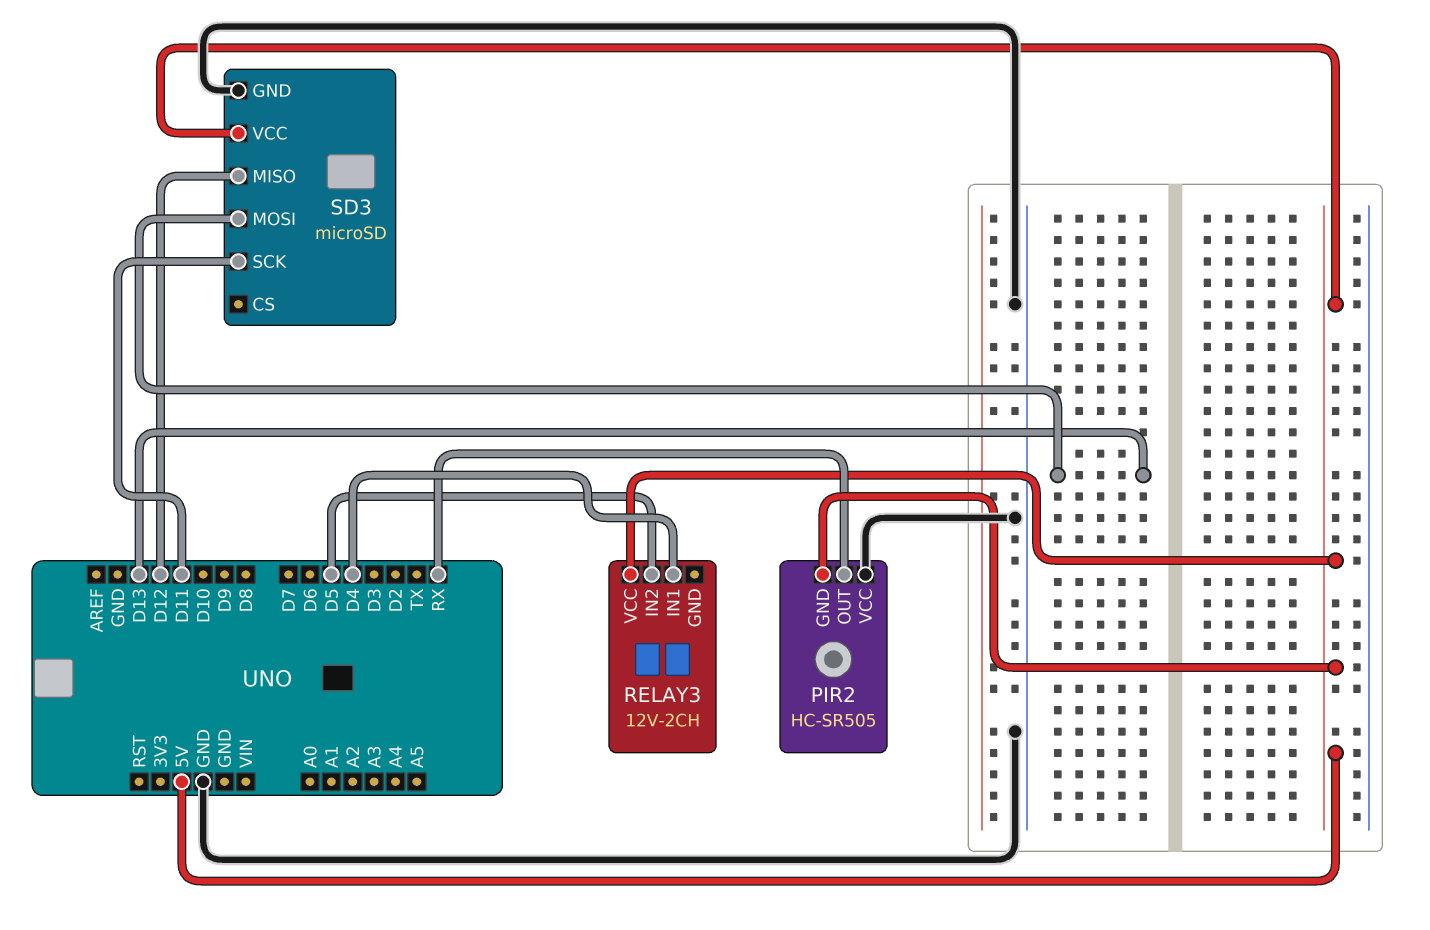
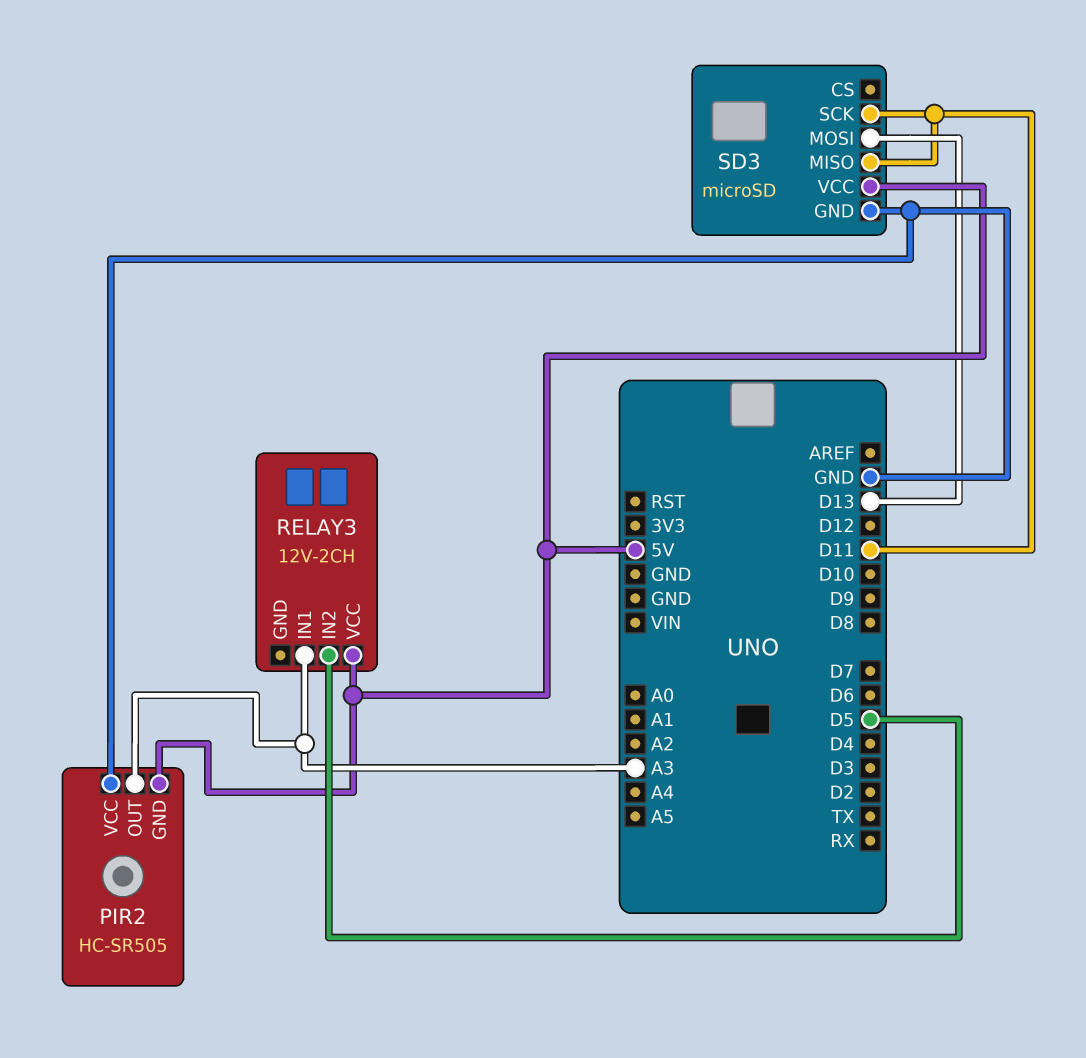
PIR2 pin OUT: RX -> A3
RELAY3 pin IN1: D4 -> A3
SD3 pin MISO: D12 -> D11

